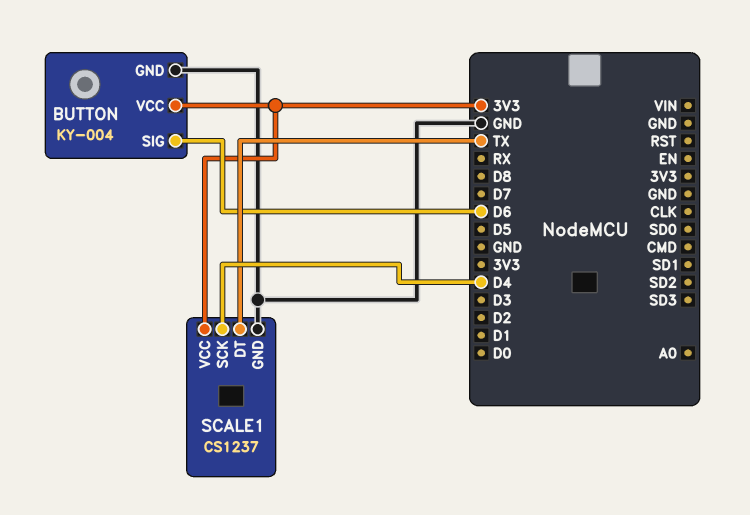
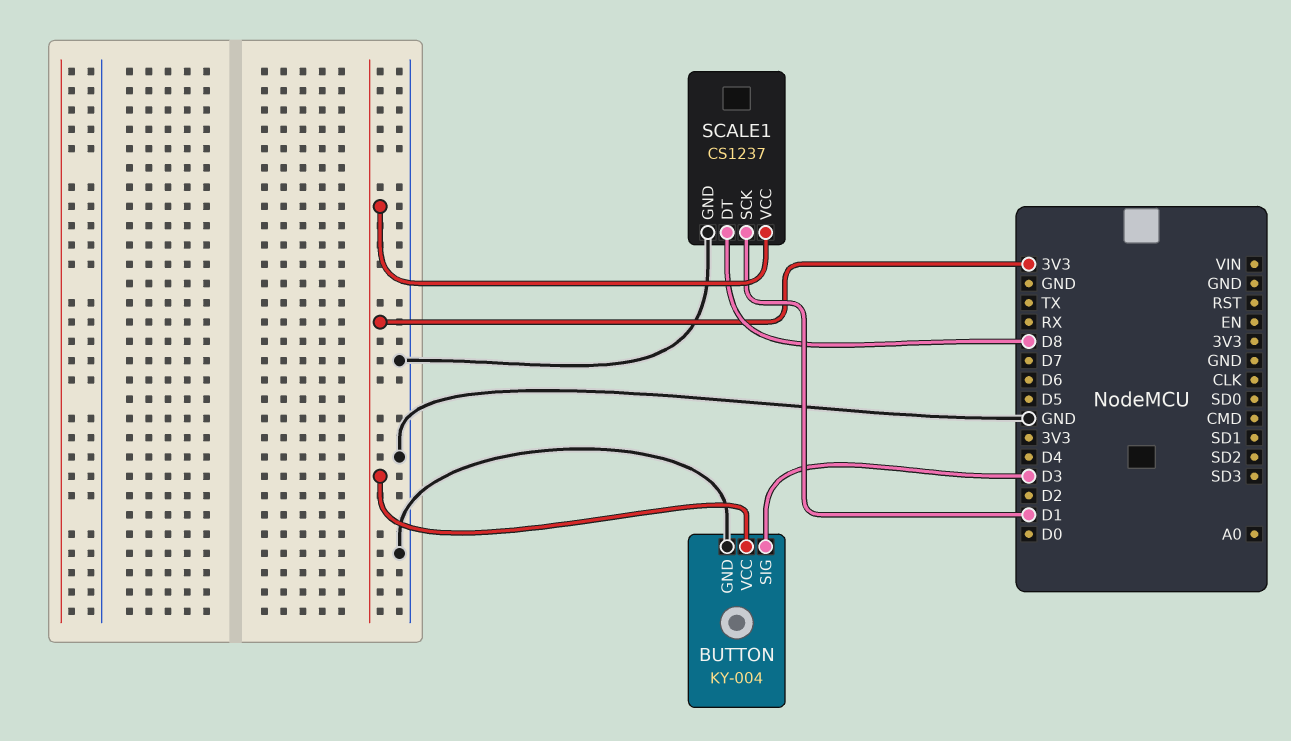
BUTTON pin SIG: D6 -> D3
SCALE1 pin DT: TX -> D8
SCALE1 pin SCK: D4 -> D1

